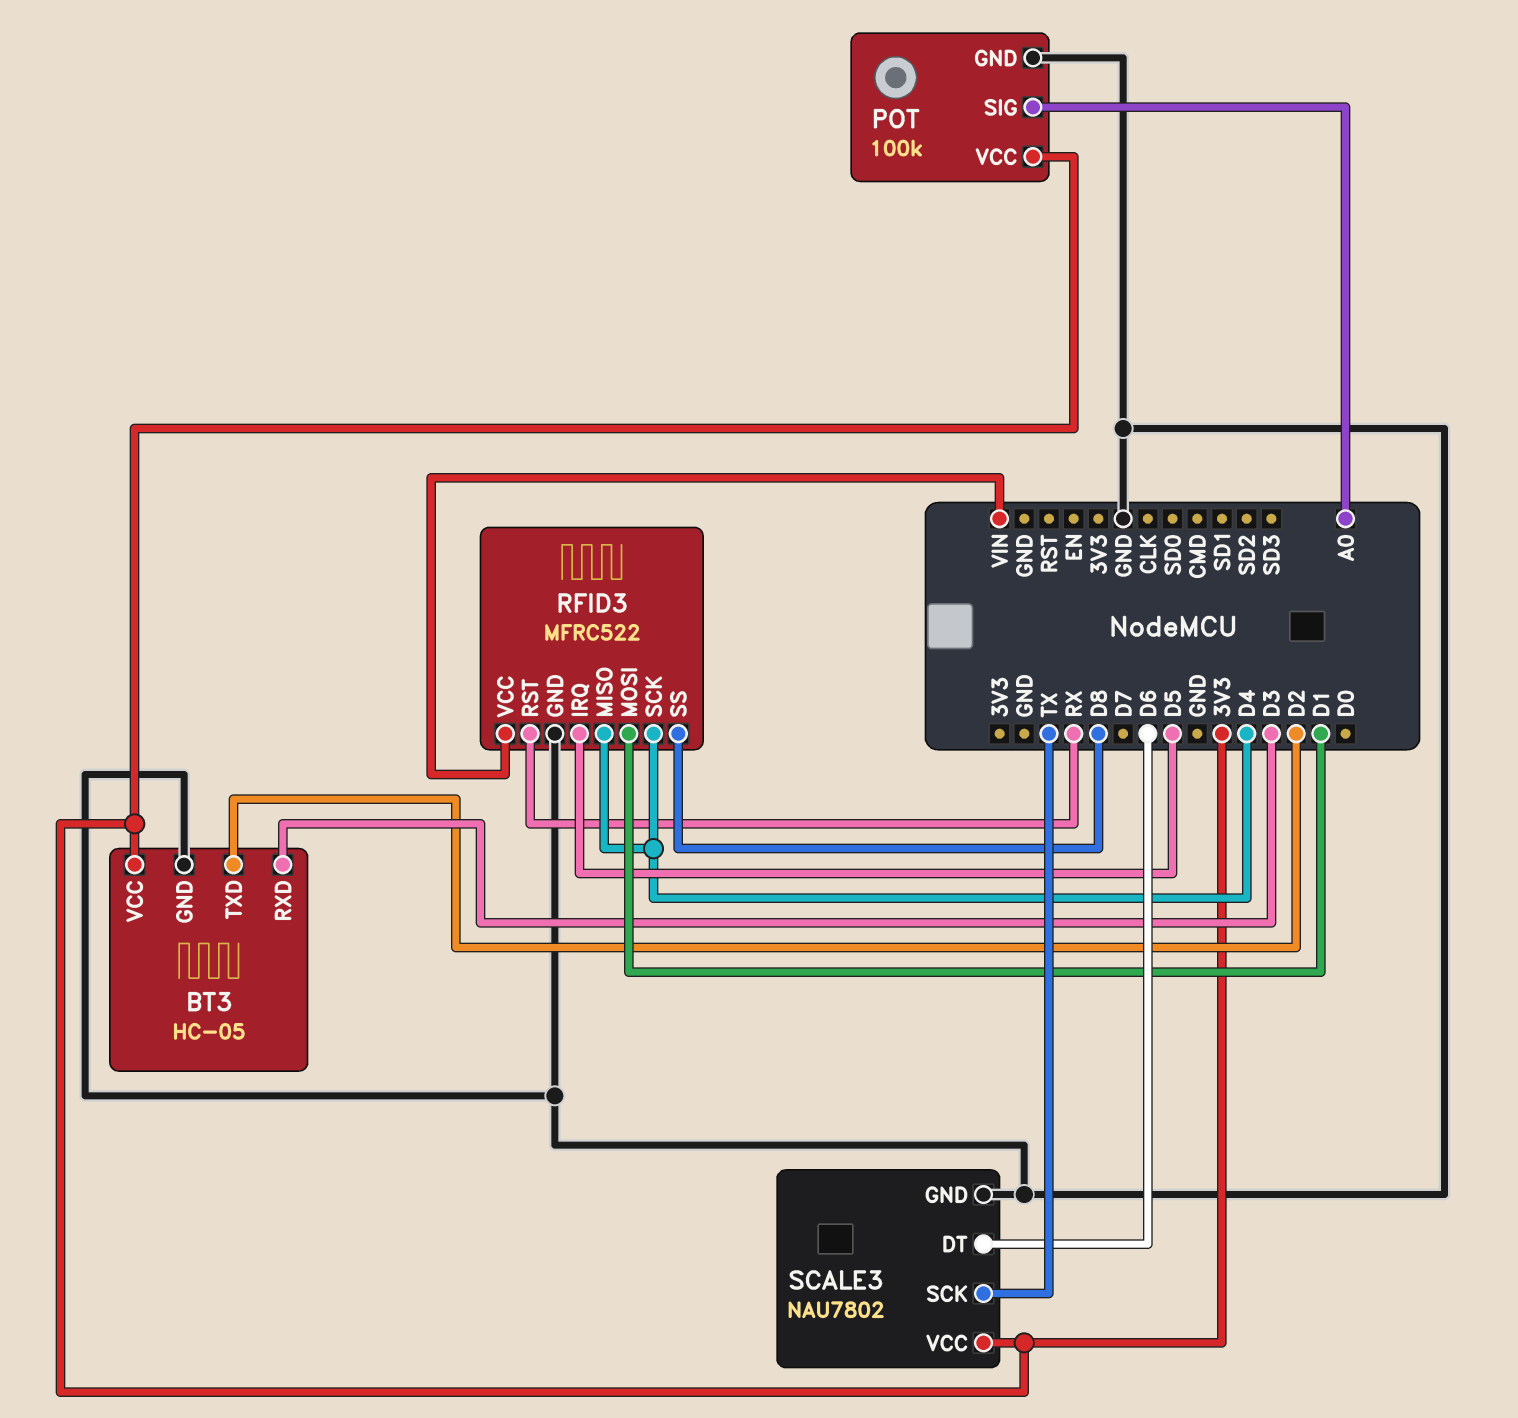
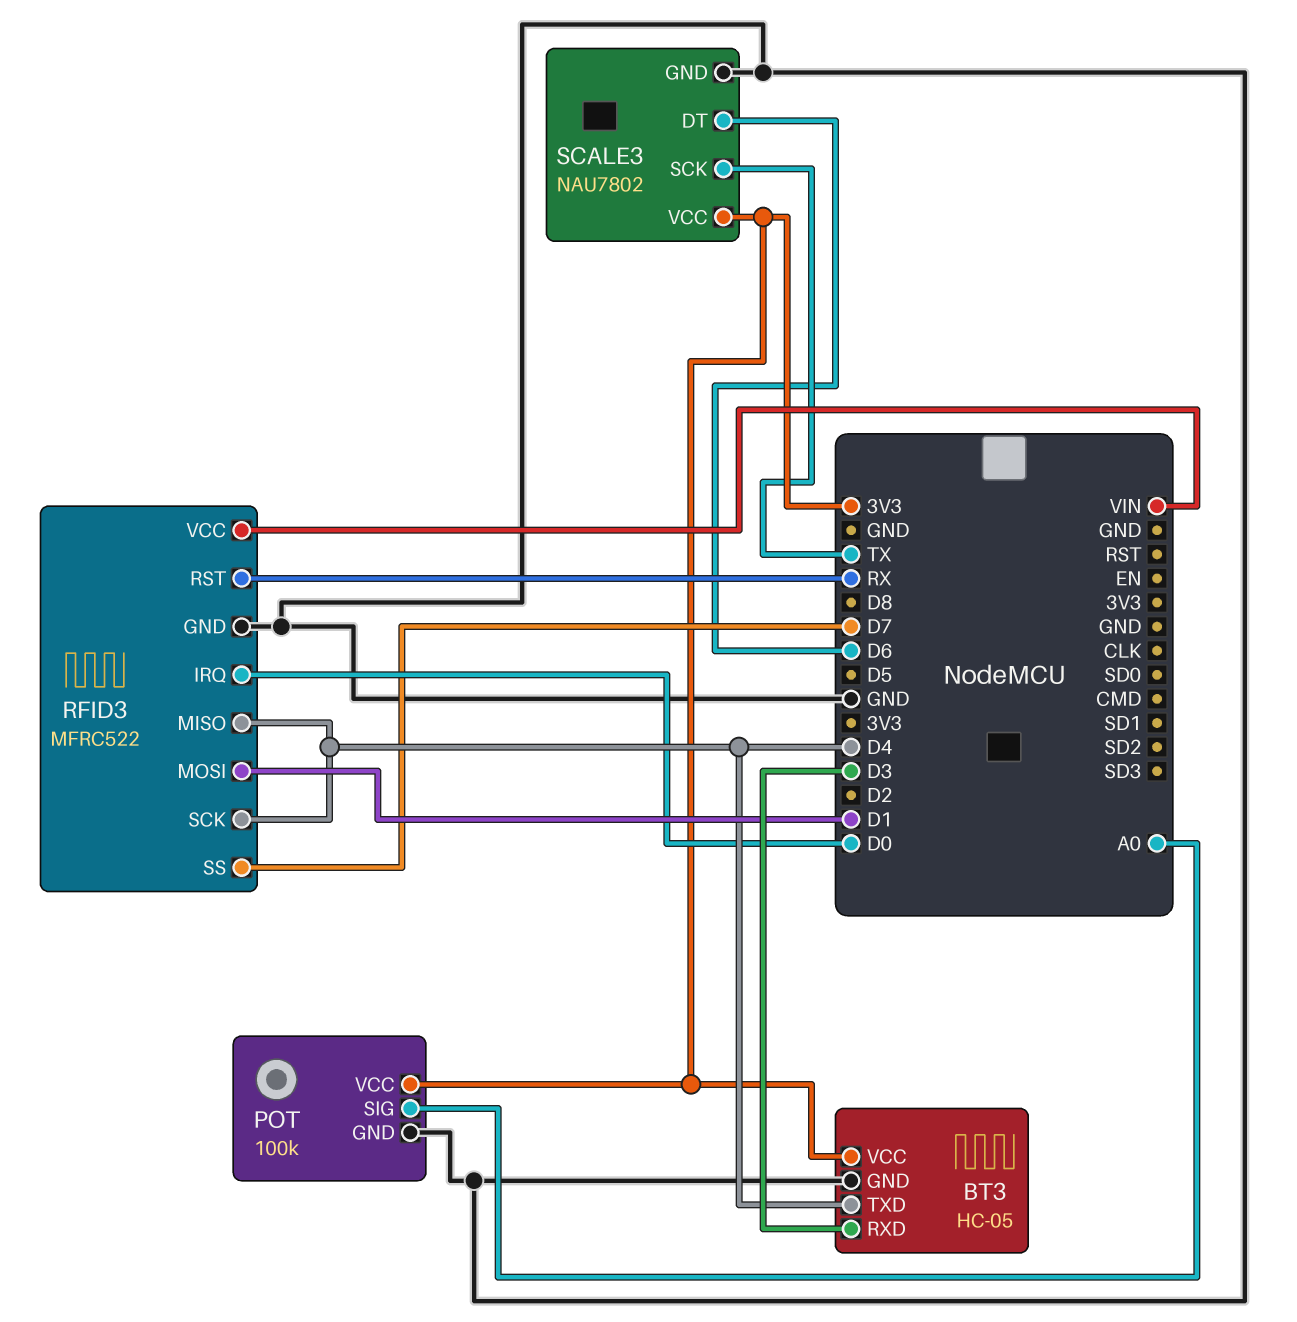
BT3 pin TXD: D2 -> D4
RFID3 pin IRQ: D5 -> D0
RFID3 pin SS: D8 -> D7

